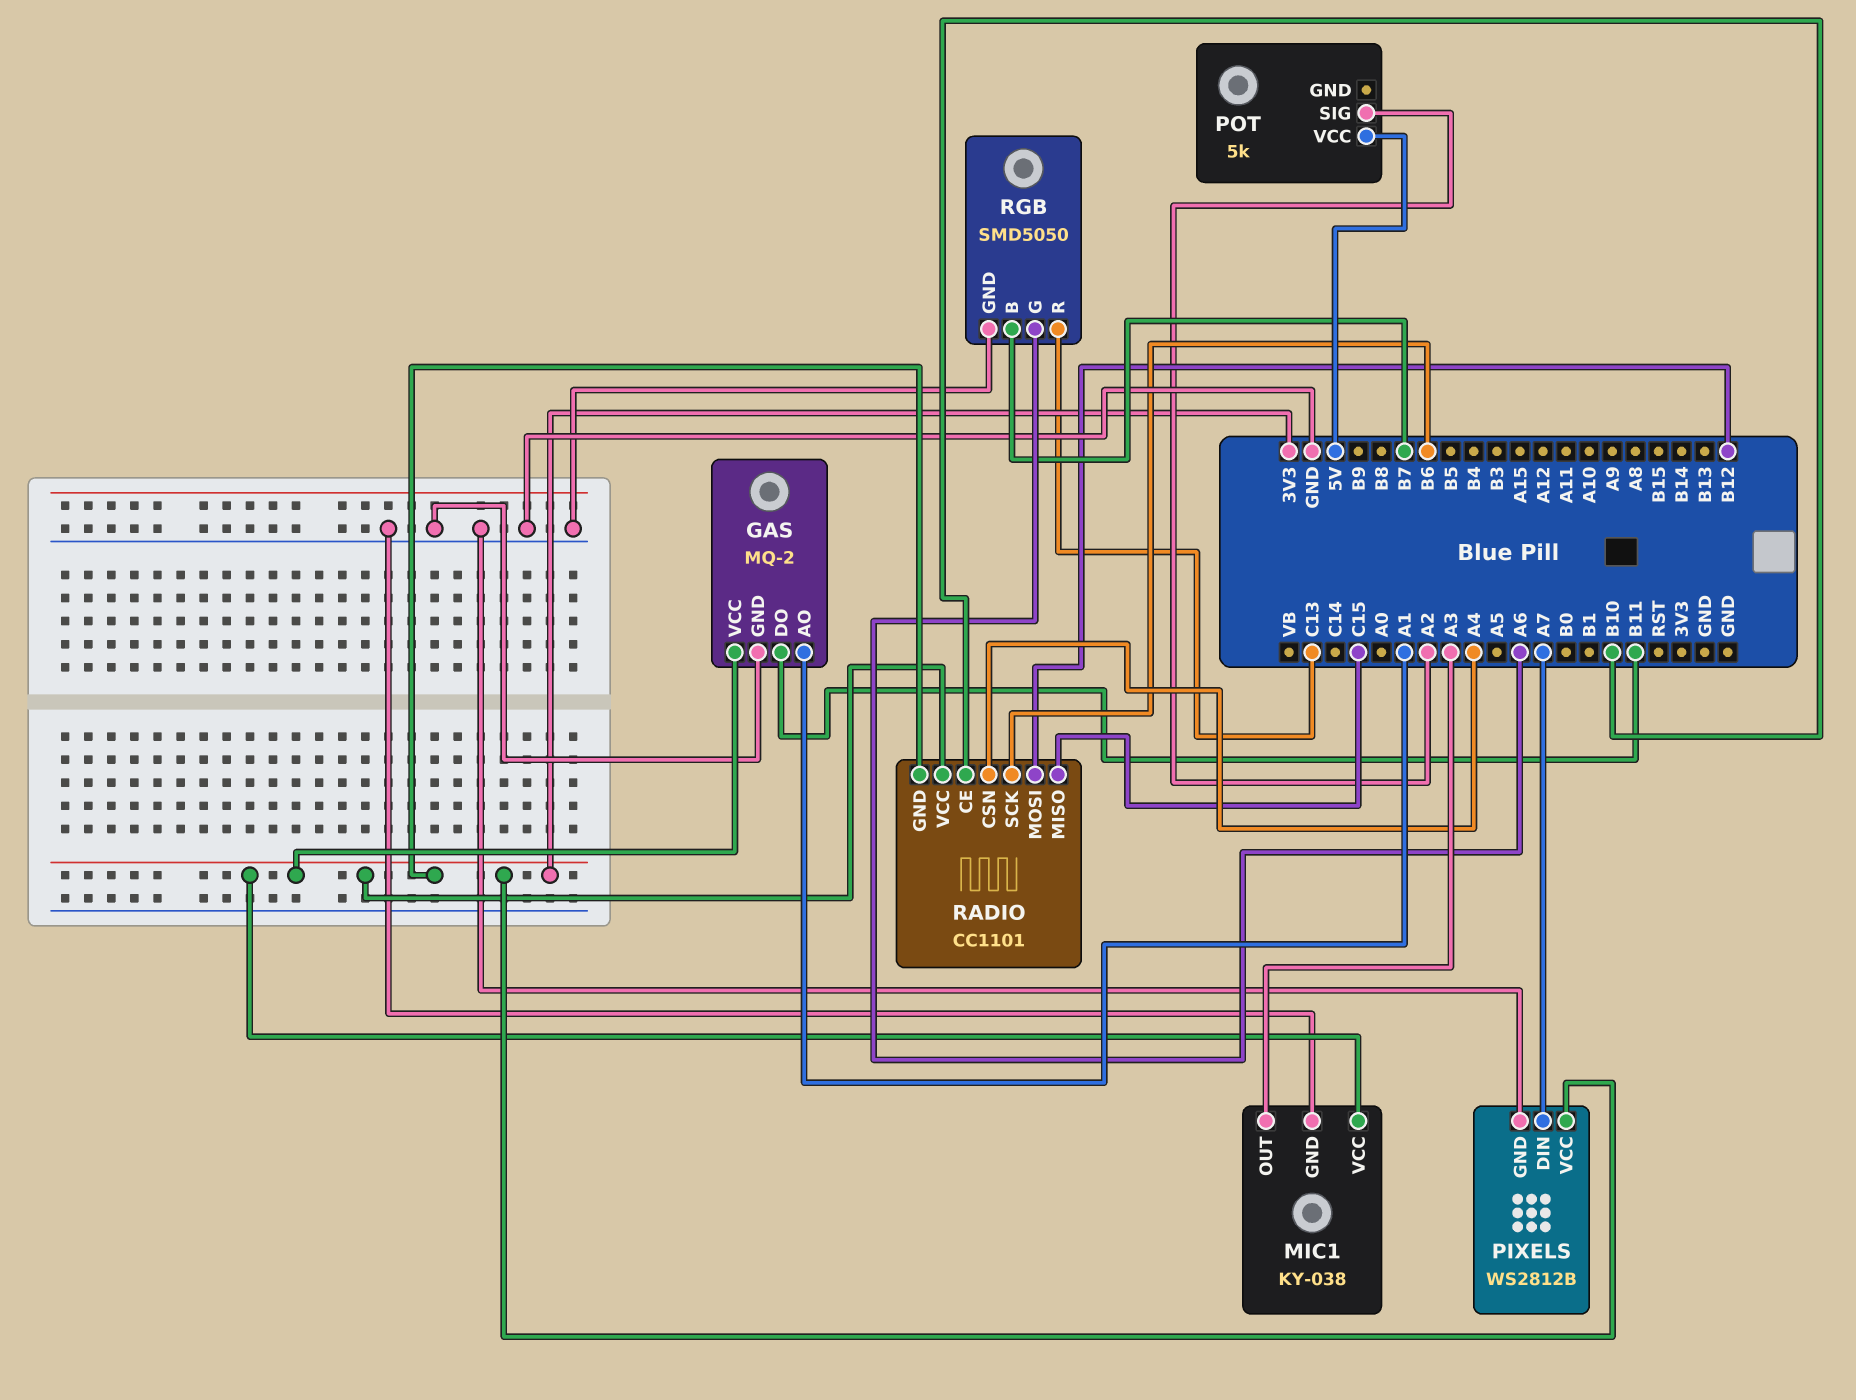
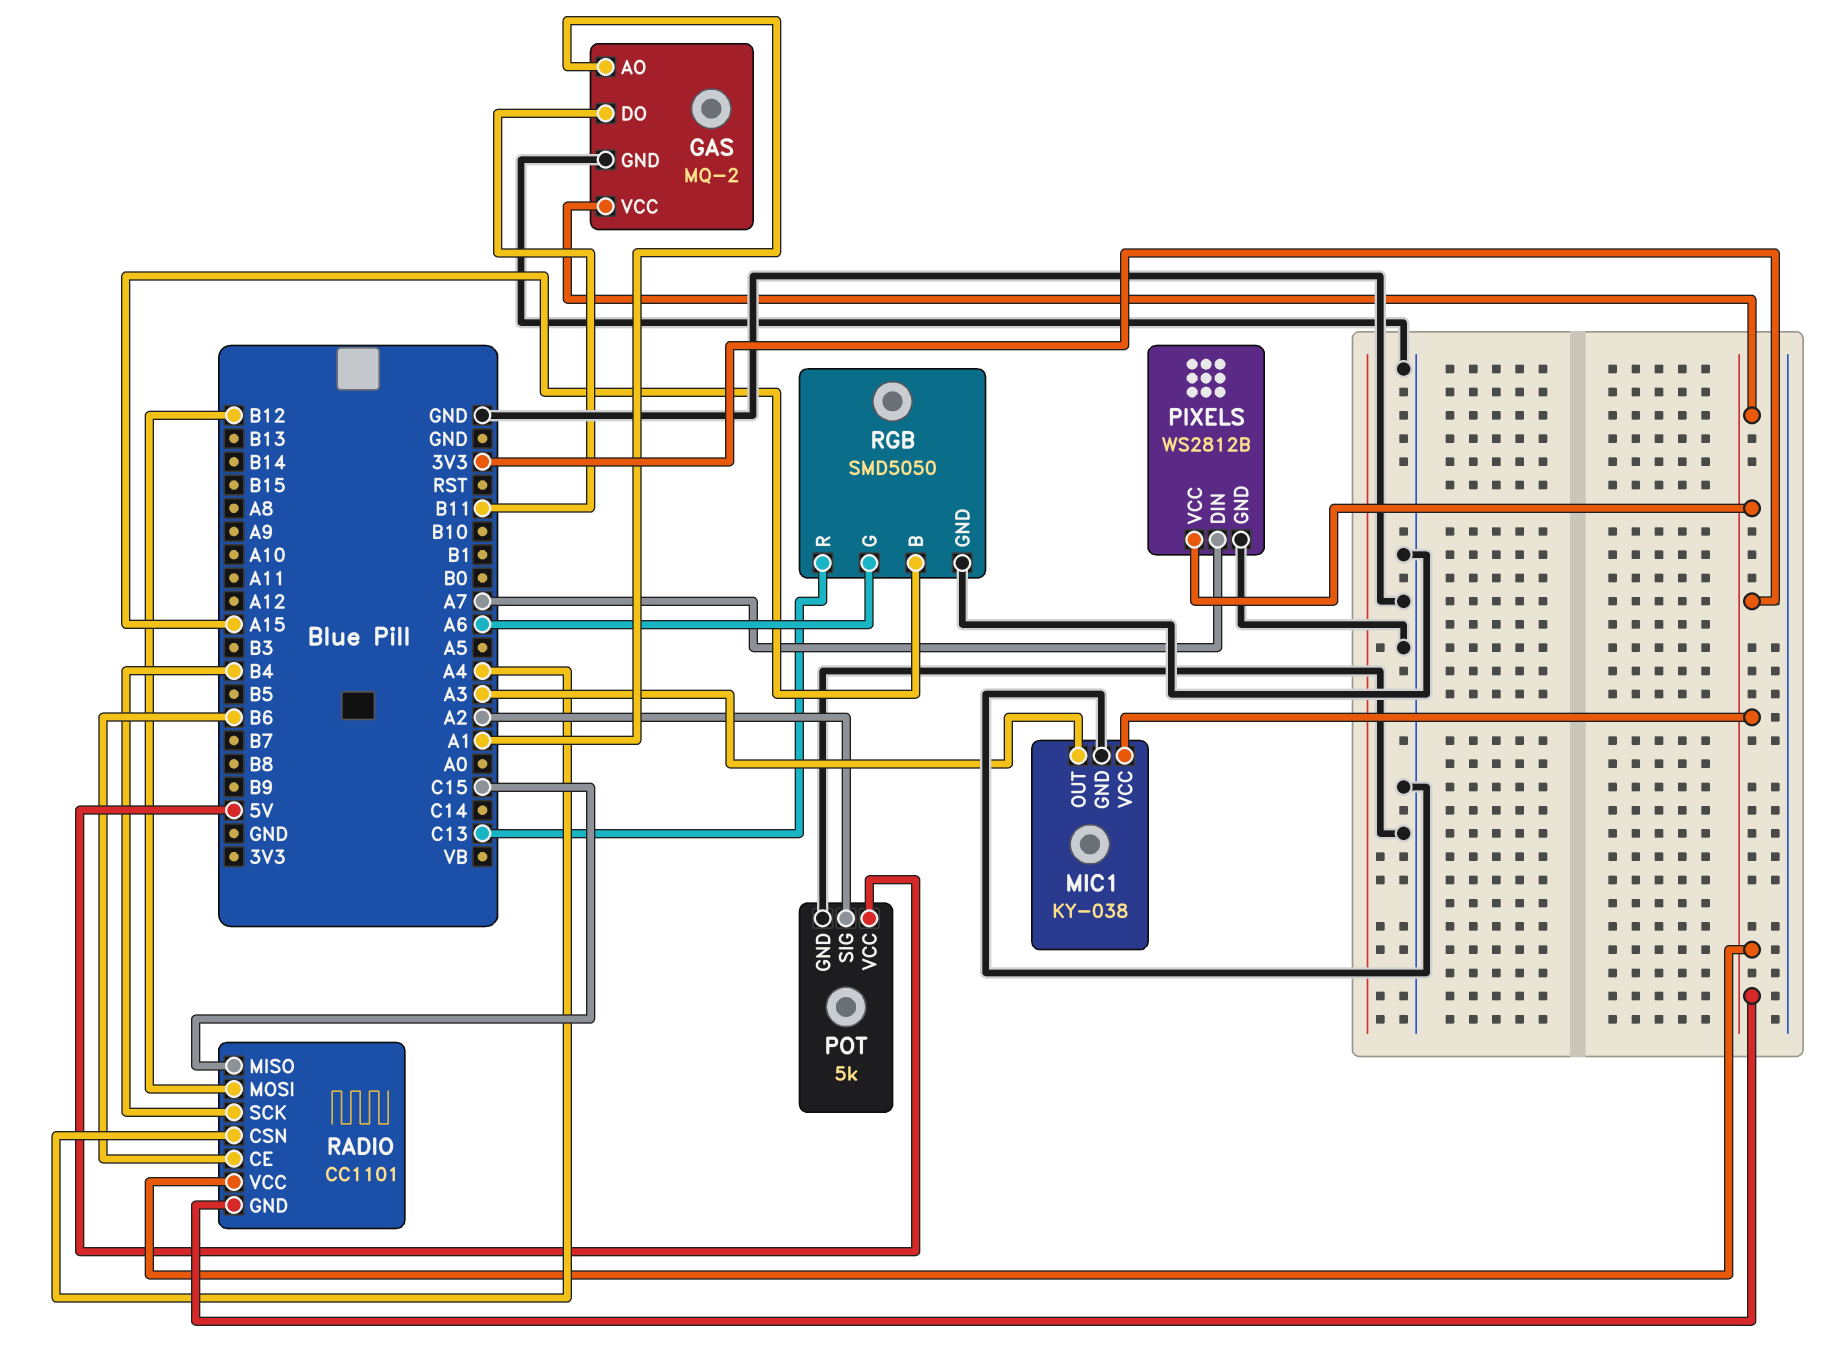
POT pin GND: none -> GND
RADIO pin CE: B10 -> B6
RADIO pin SCK: B6 -> B4
RGB pin B: B7 -> A15

